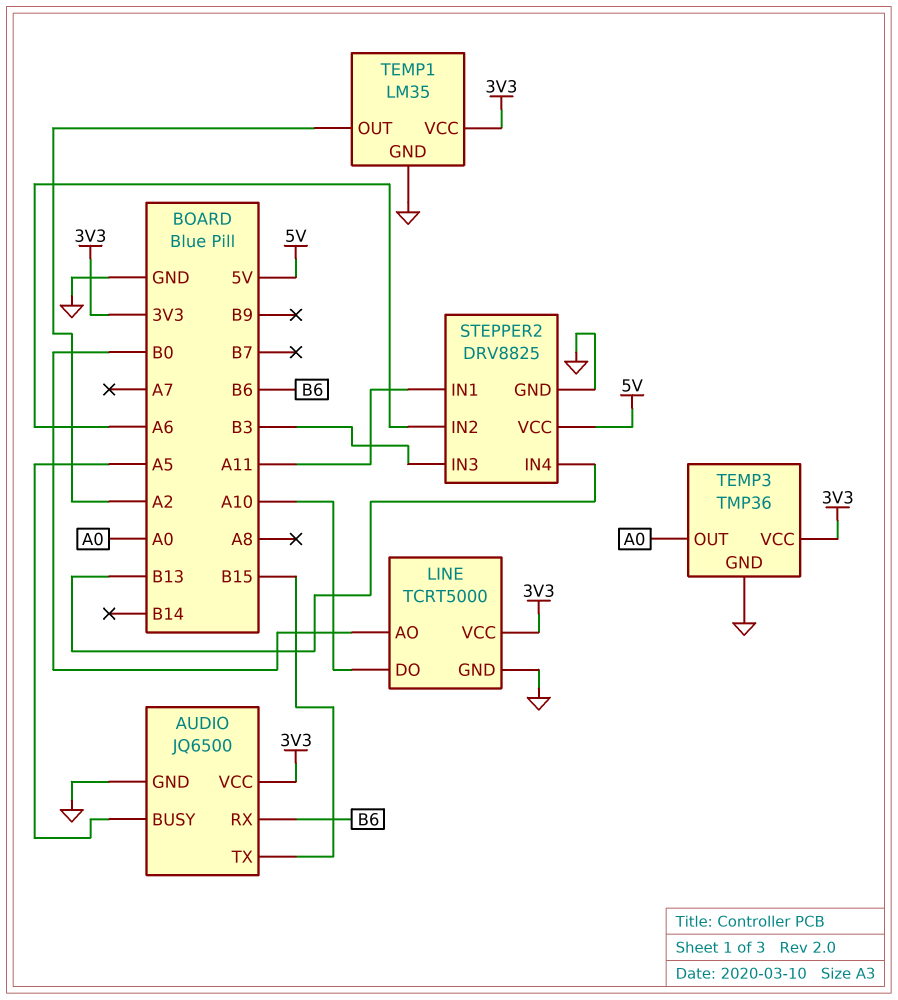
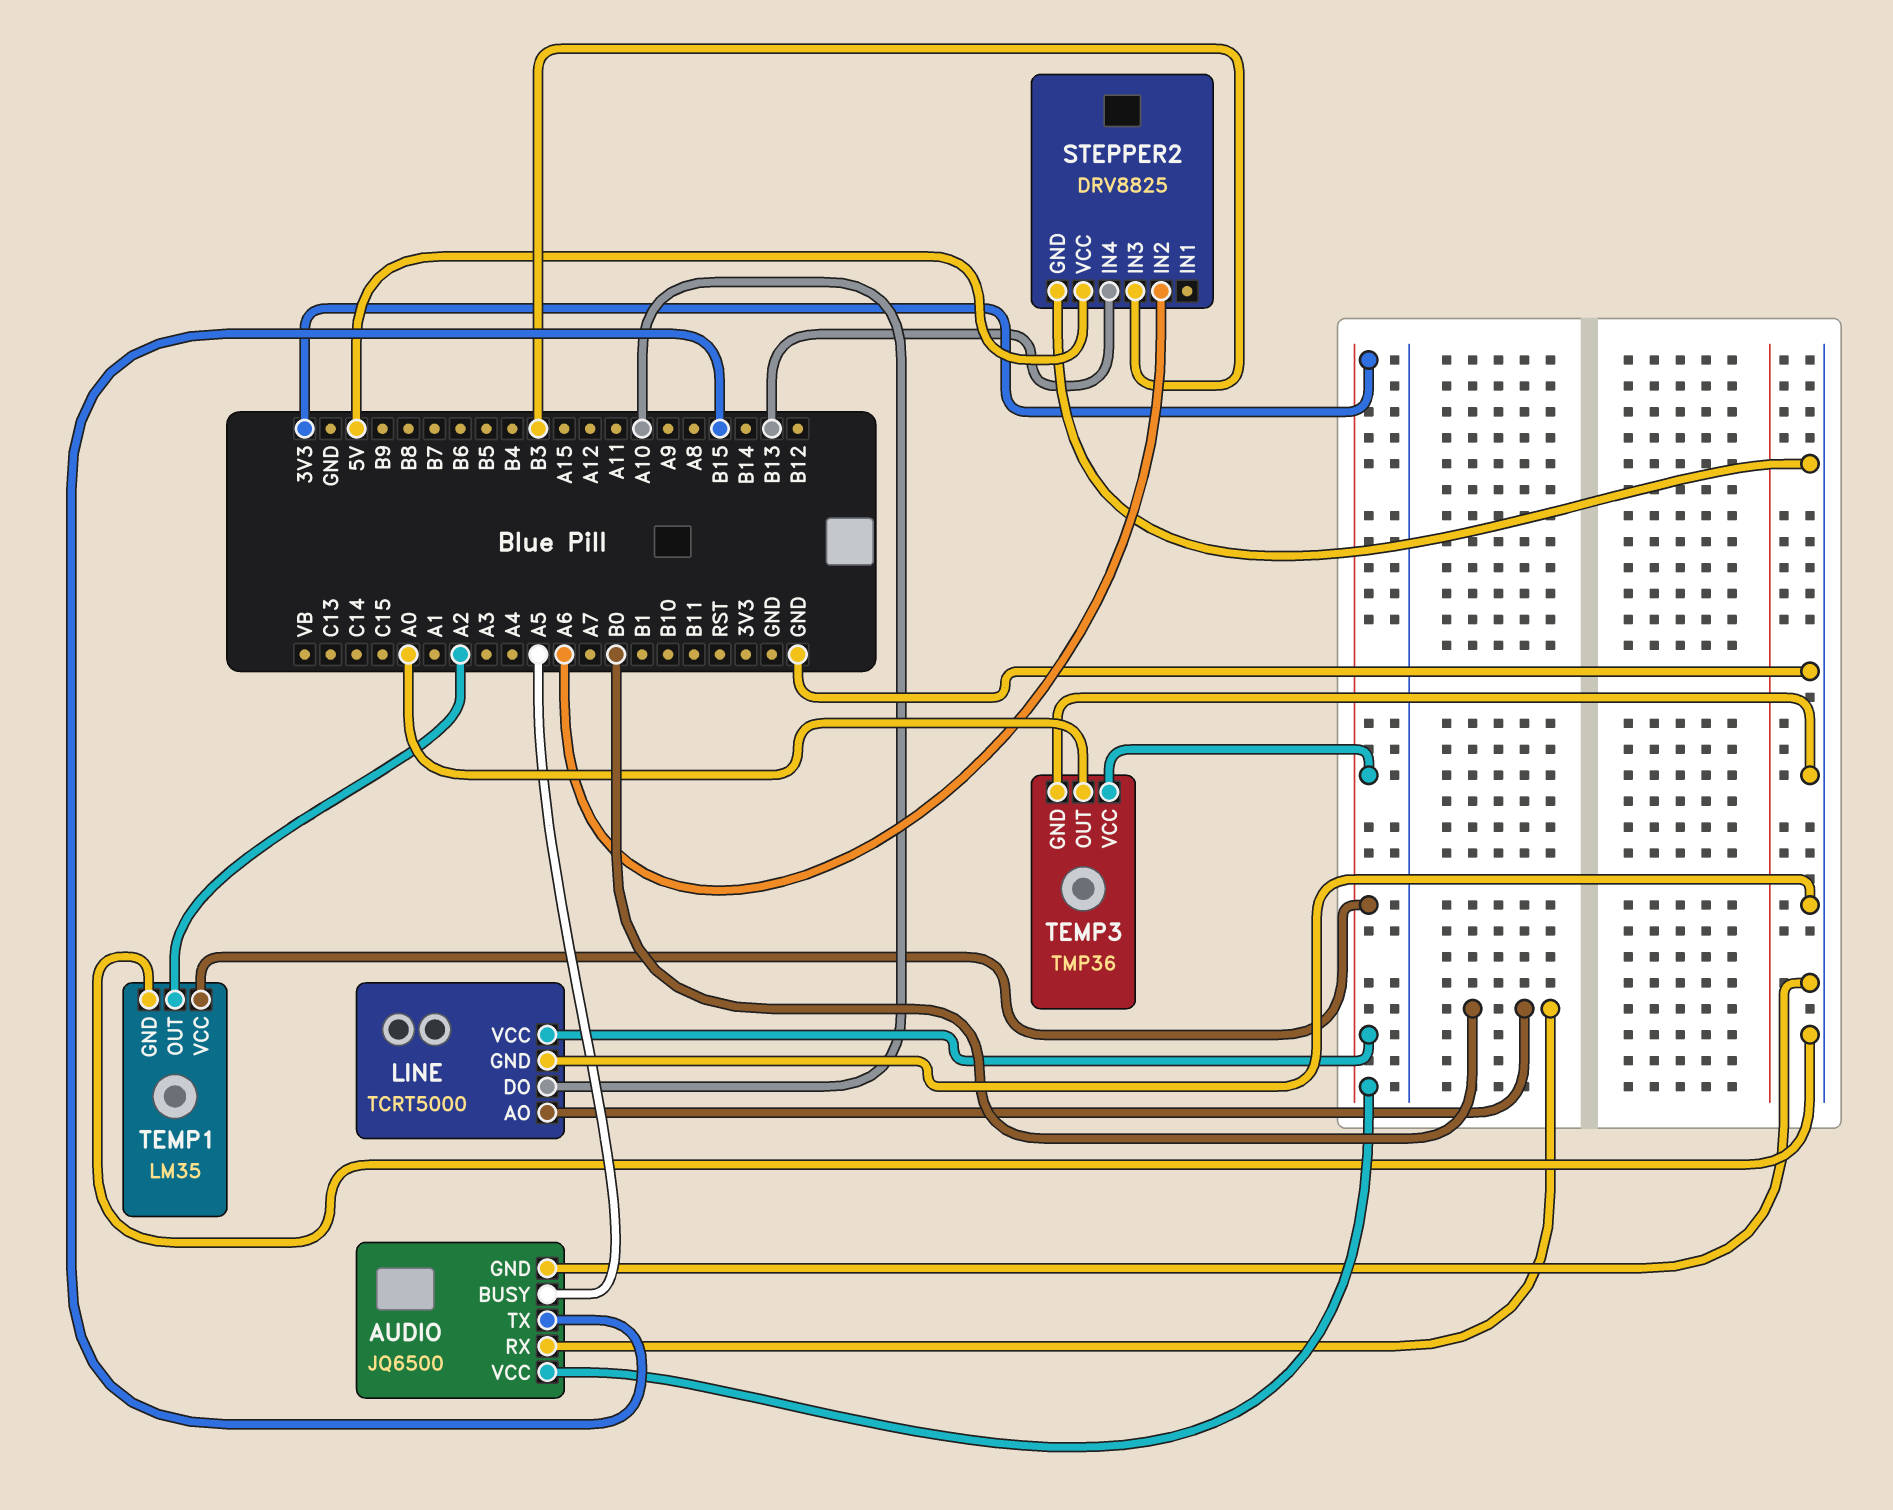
AUDIO pin RX: B6 -> B0
STEPPER2 pin IN1: A11 -> none

